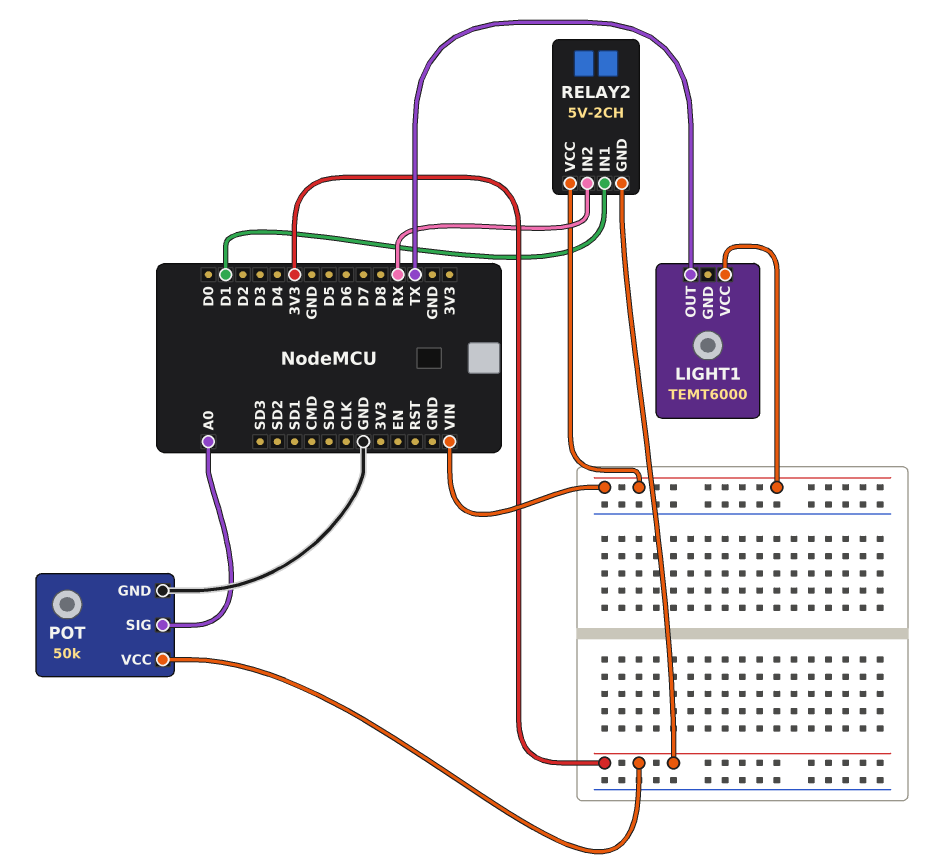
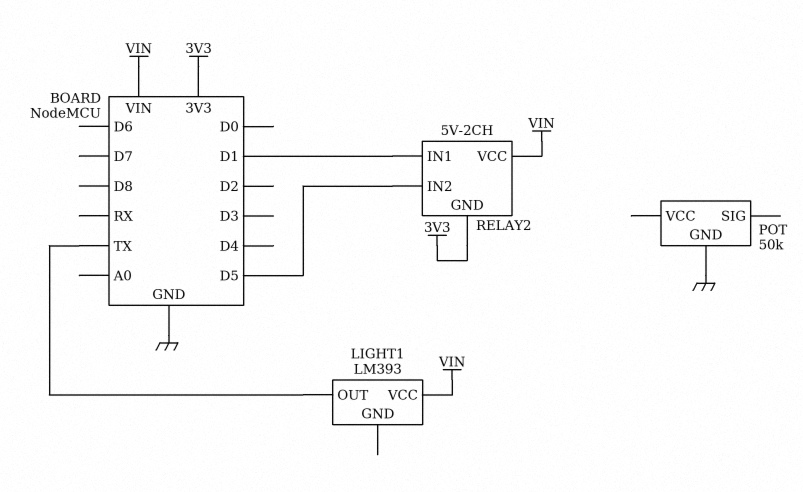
LIGHT1: TEMT6000 -> LM393
POT pin SIG: A0 -> none
POT pin VCC: 3V3 -> none
RELAY2 pin IN2: RX -> D5

